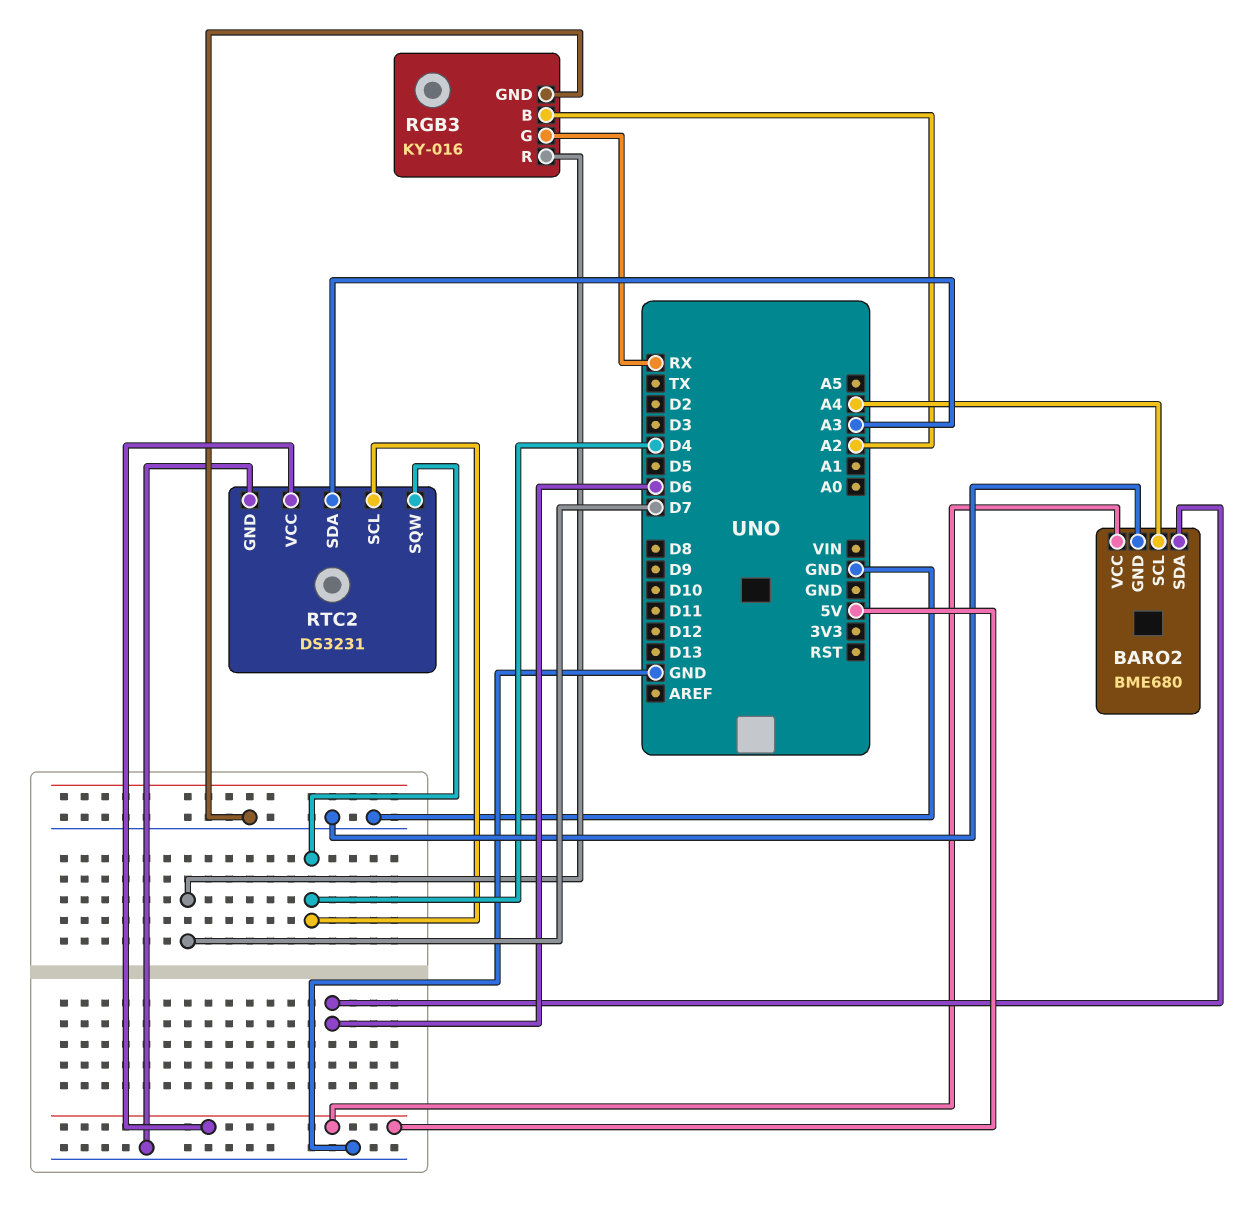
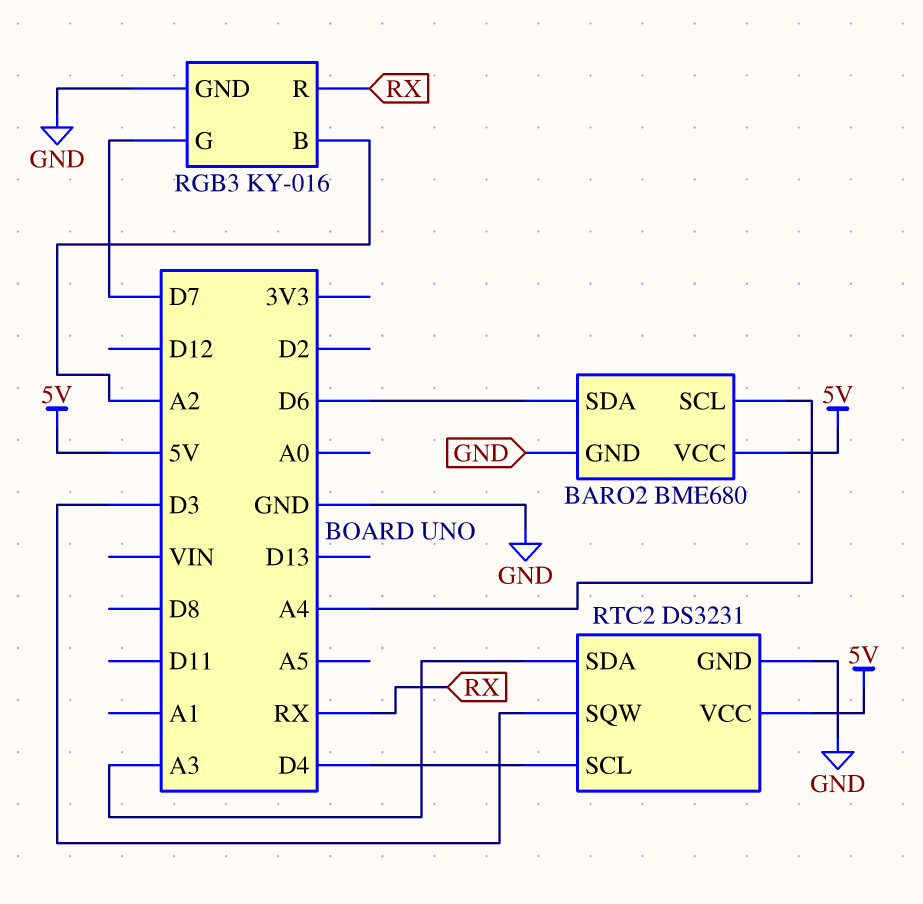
RGB3 pin G: RX -> D7
RGB3 pin R: D7 -> RX
RTC2 pin SQW: D4 -> D3

